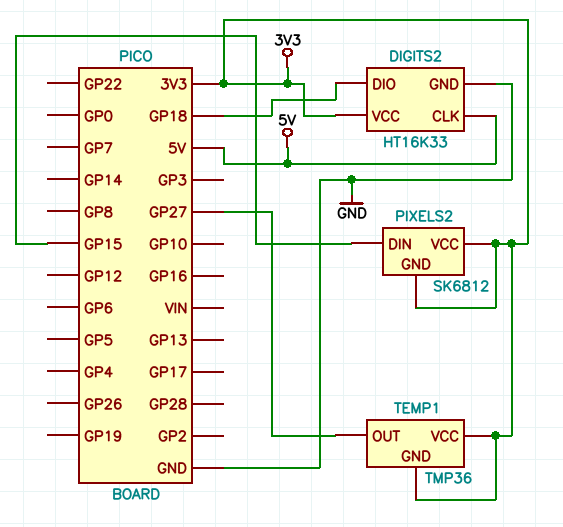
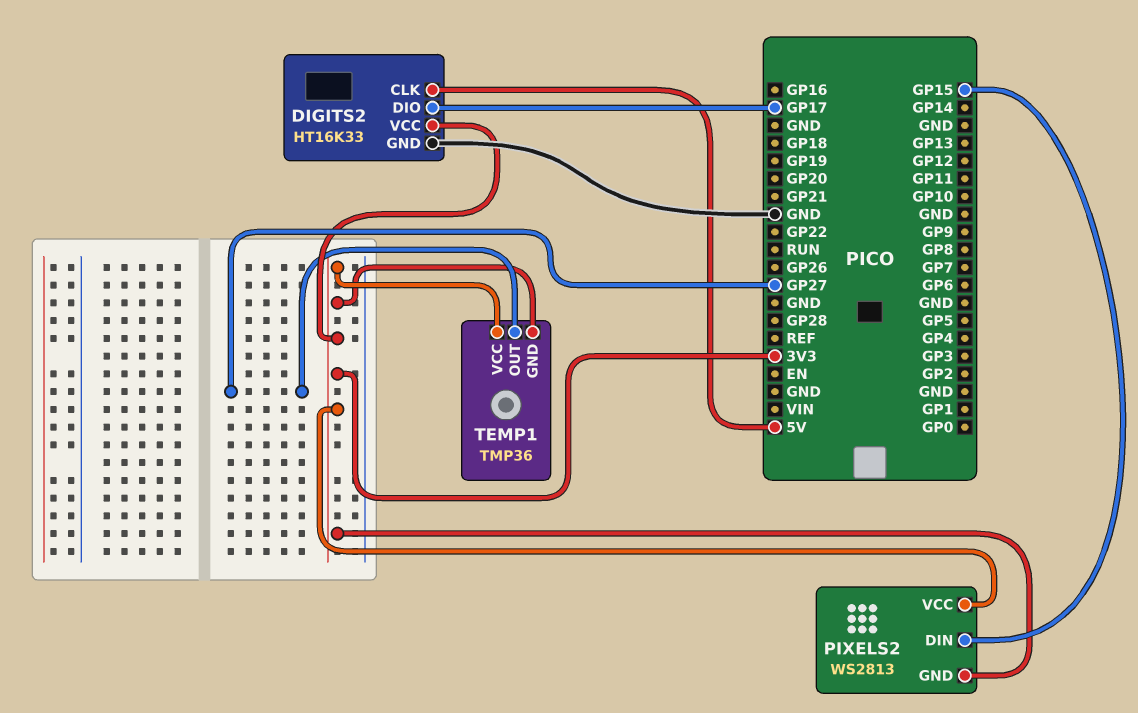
DIGITS2 pin DIO: GP18 -> GP17
PIXELS2: SK6812 -> WS2813

